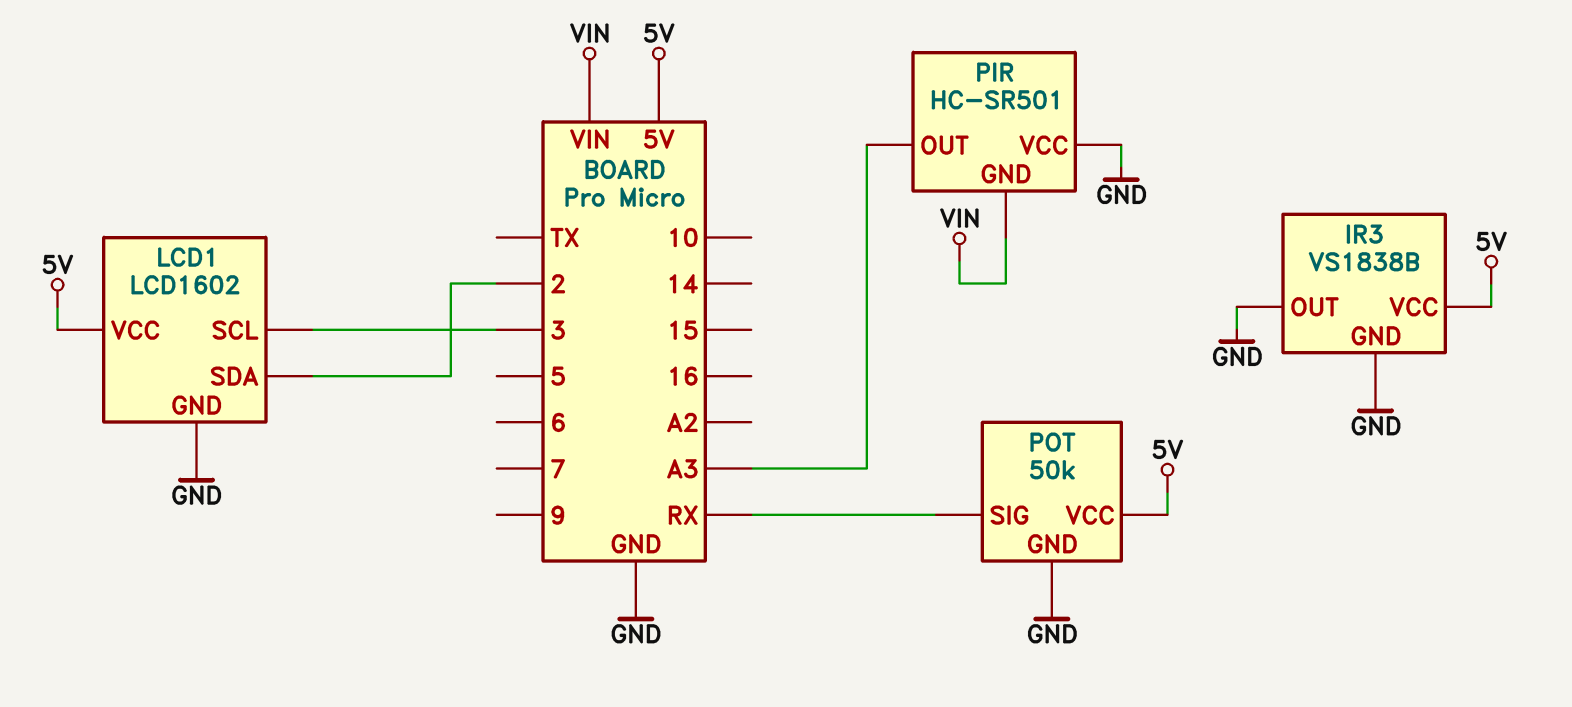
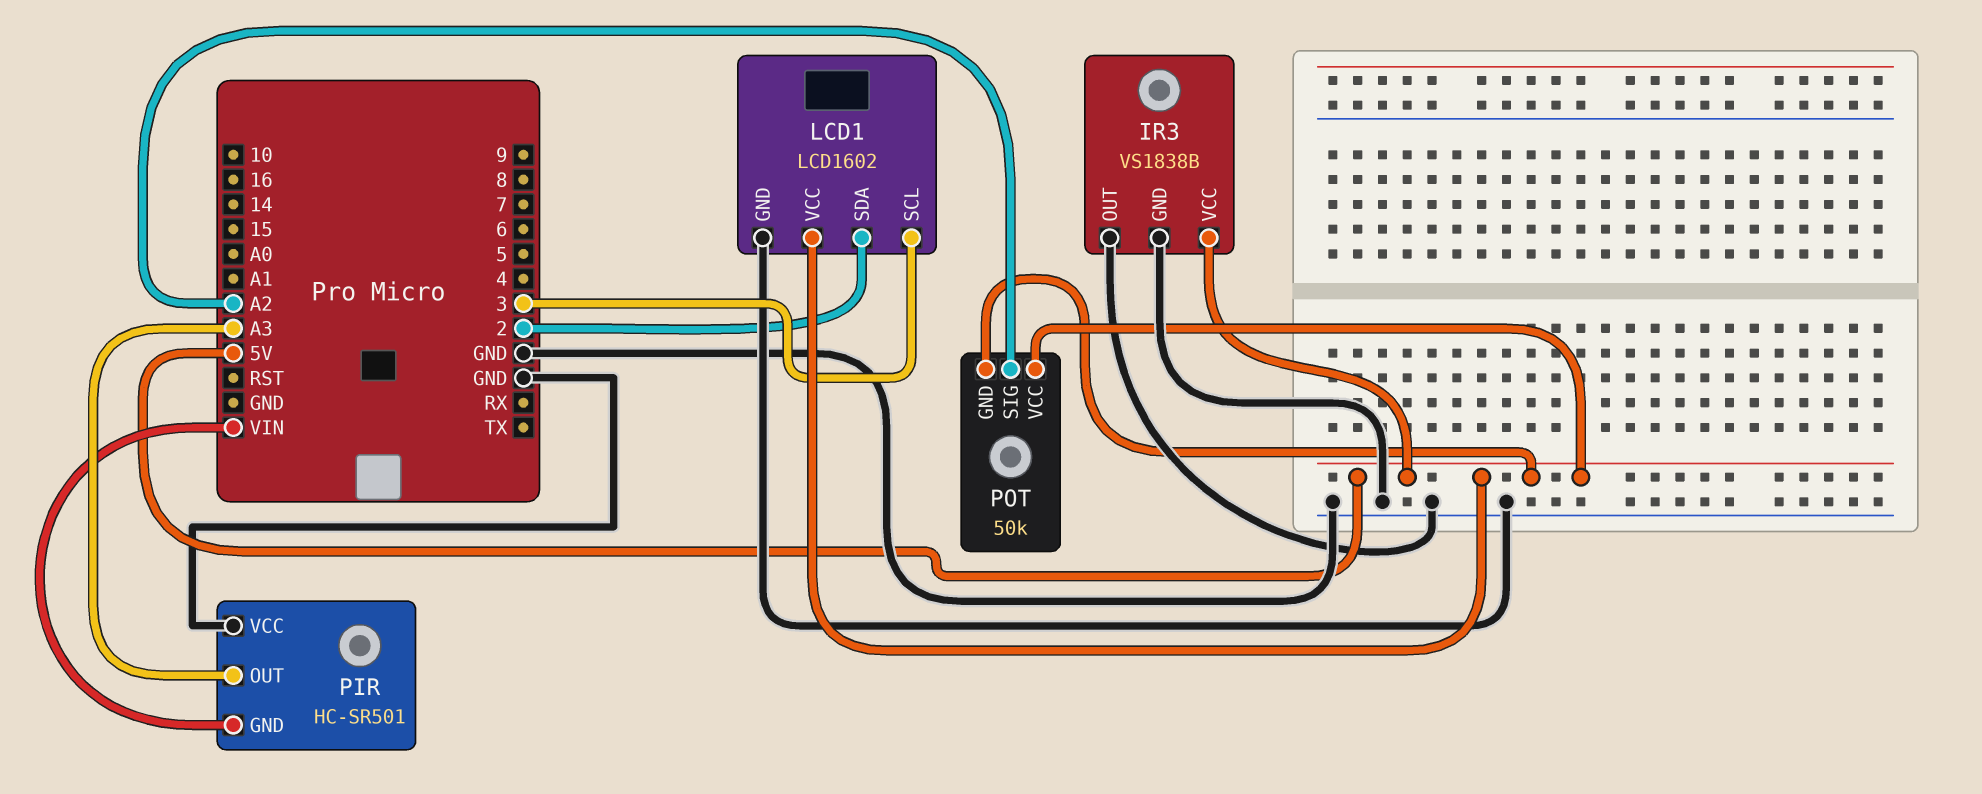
POT pin GND: GND -> 5V
POT pin SIG: RX -> A2

